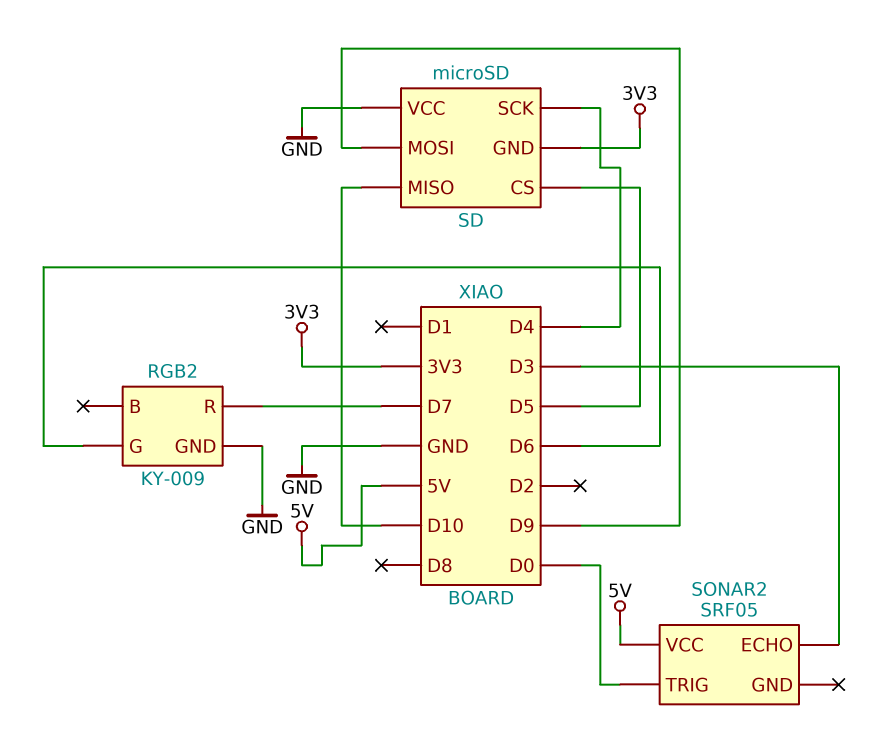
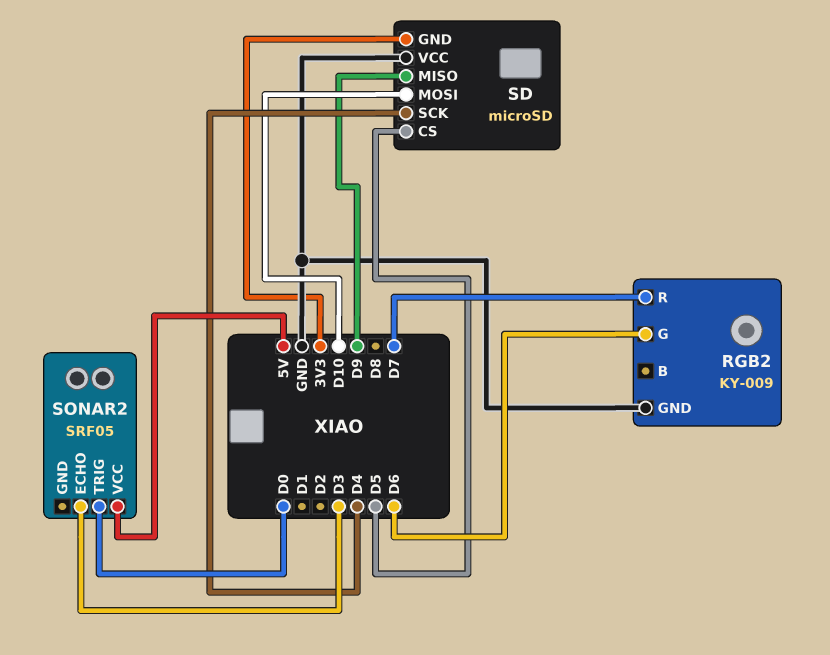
SD pin MISO: D10 -> D9
SD pin MOSI: D9 -> D10

